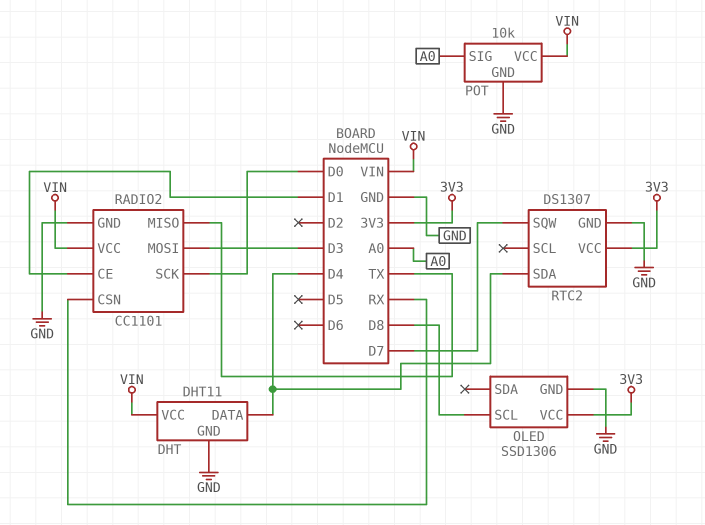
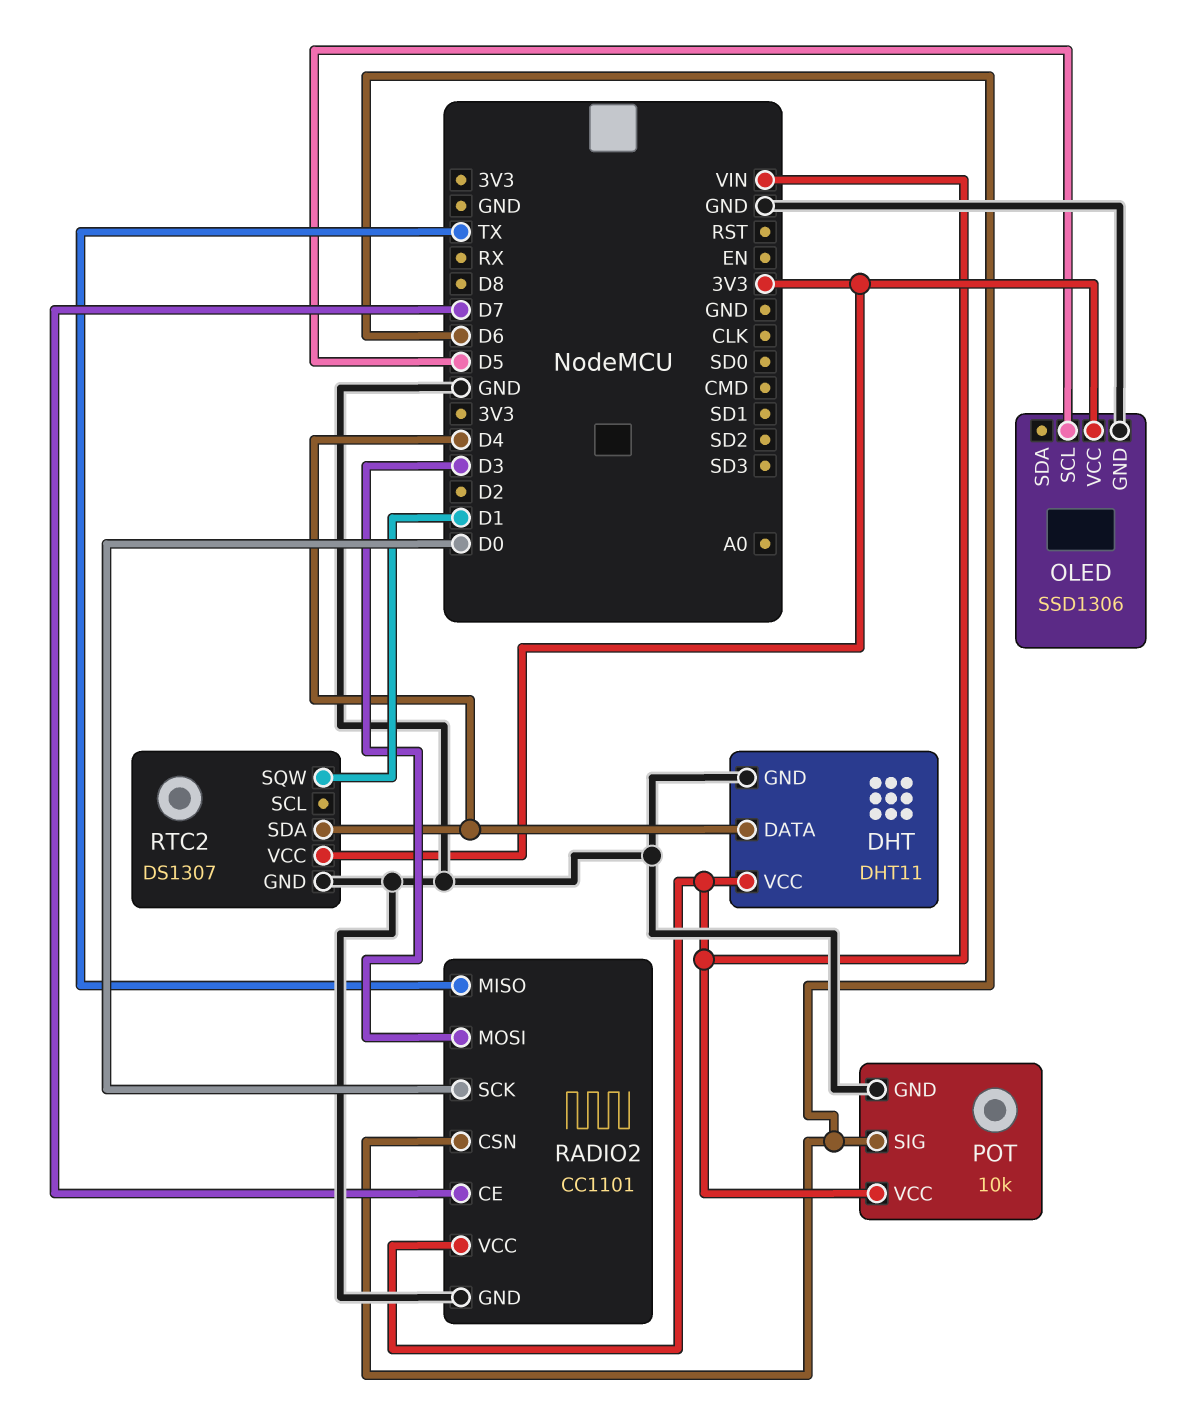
OLED pin SCL: D8 -> D5
POT pin SIG: A0 -> D6
RADIO2 pin CE: D1 -> D7
RADIO2 pin CSN: RX -> D6
RTC2 pin SQW: D7 -> D1

